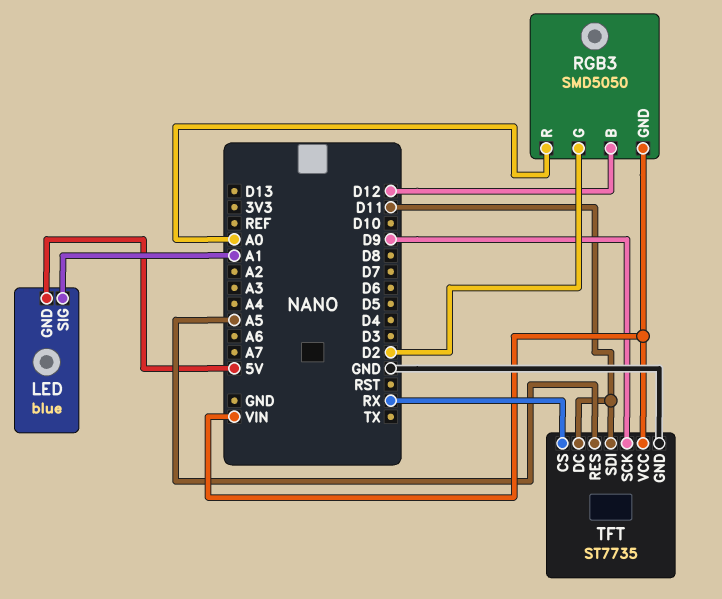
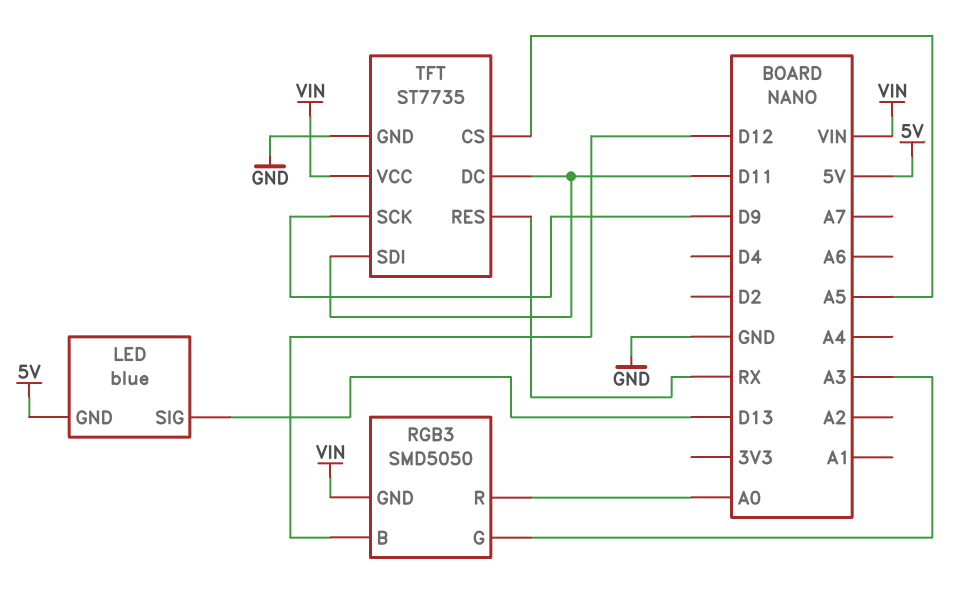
LED pin SIG: A1 -> D13
RGB3 pin G: D2 -> A3
TFT pin CS: RX -> A5
TFT pin RES: A5 -> RX

